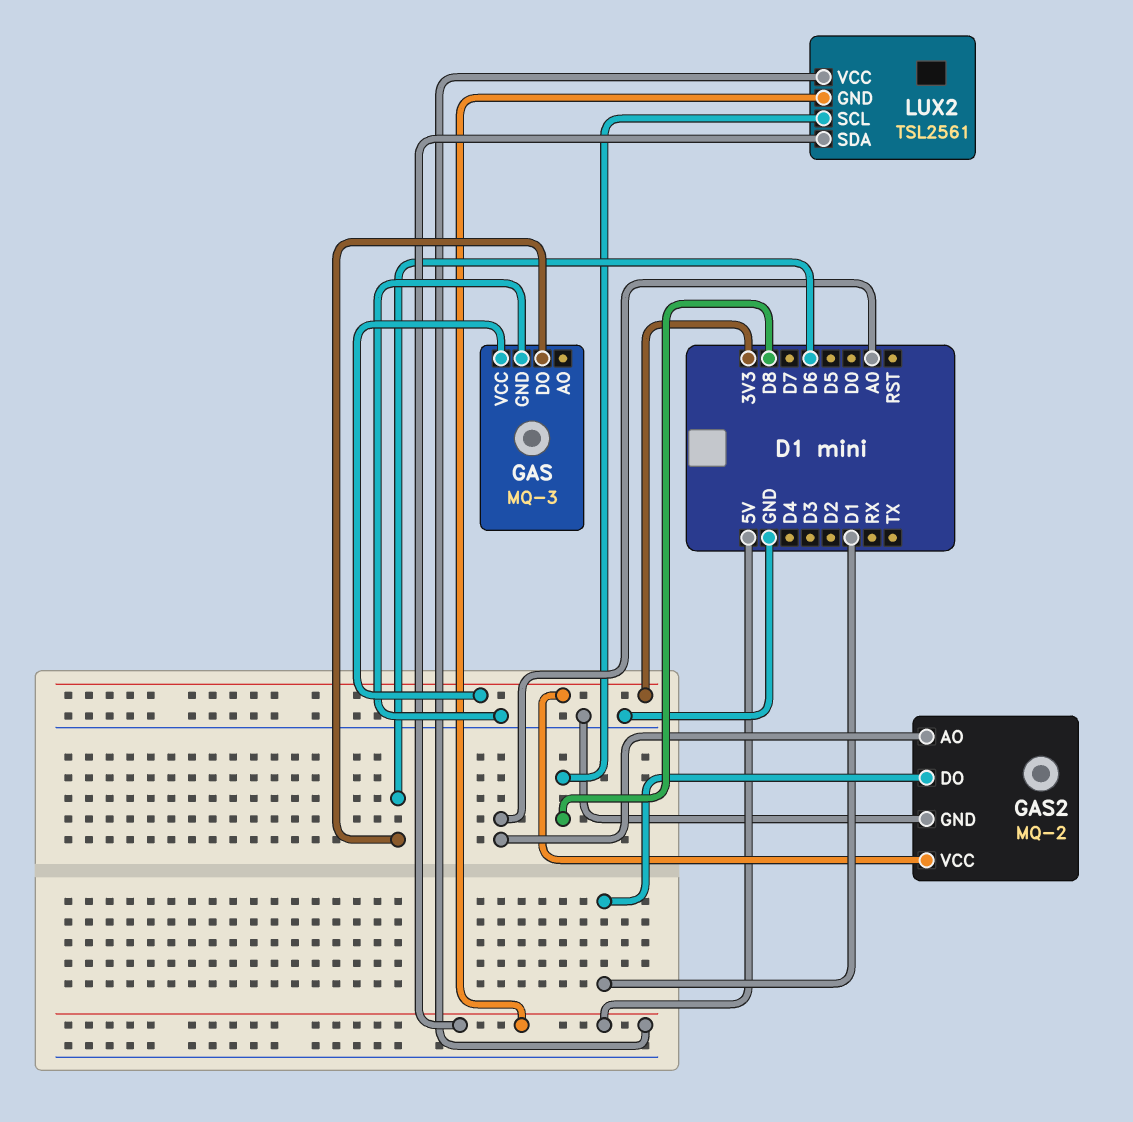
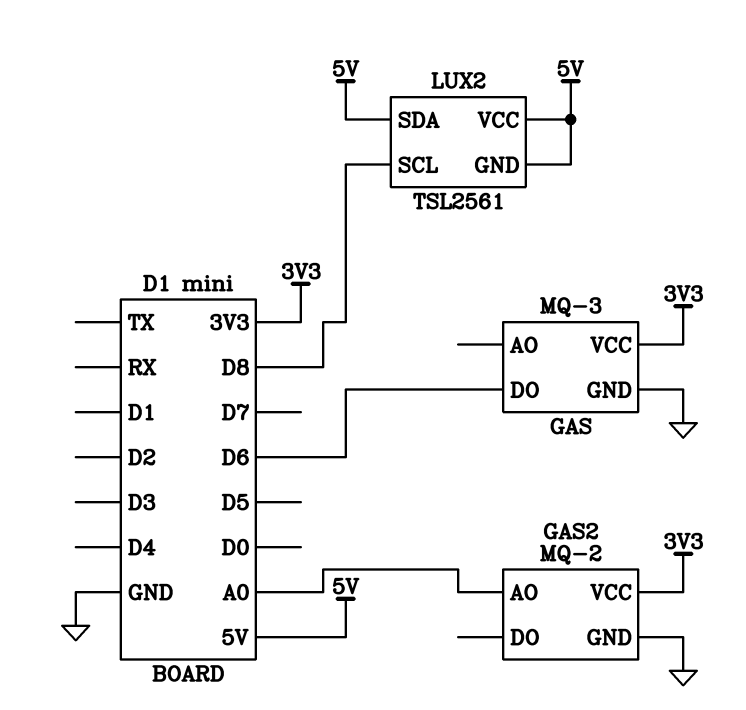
GAS2 pin DO: D1 -> none

